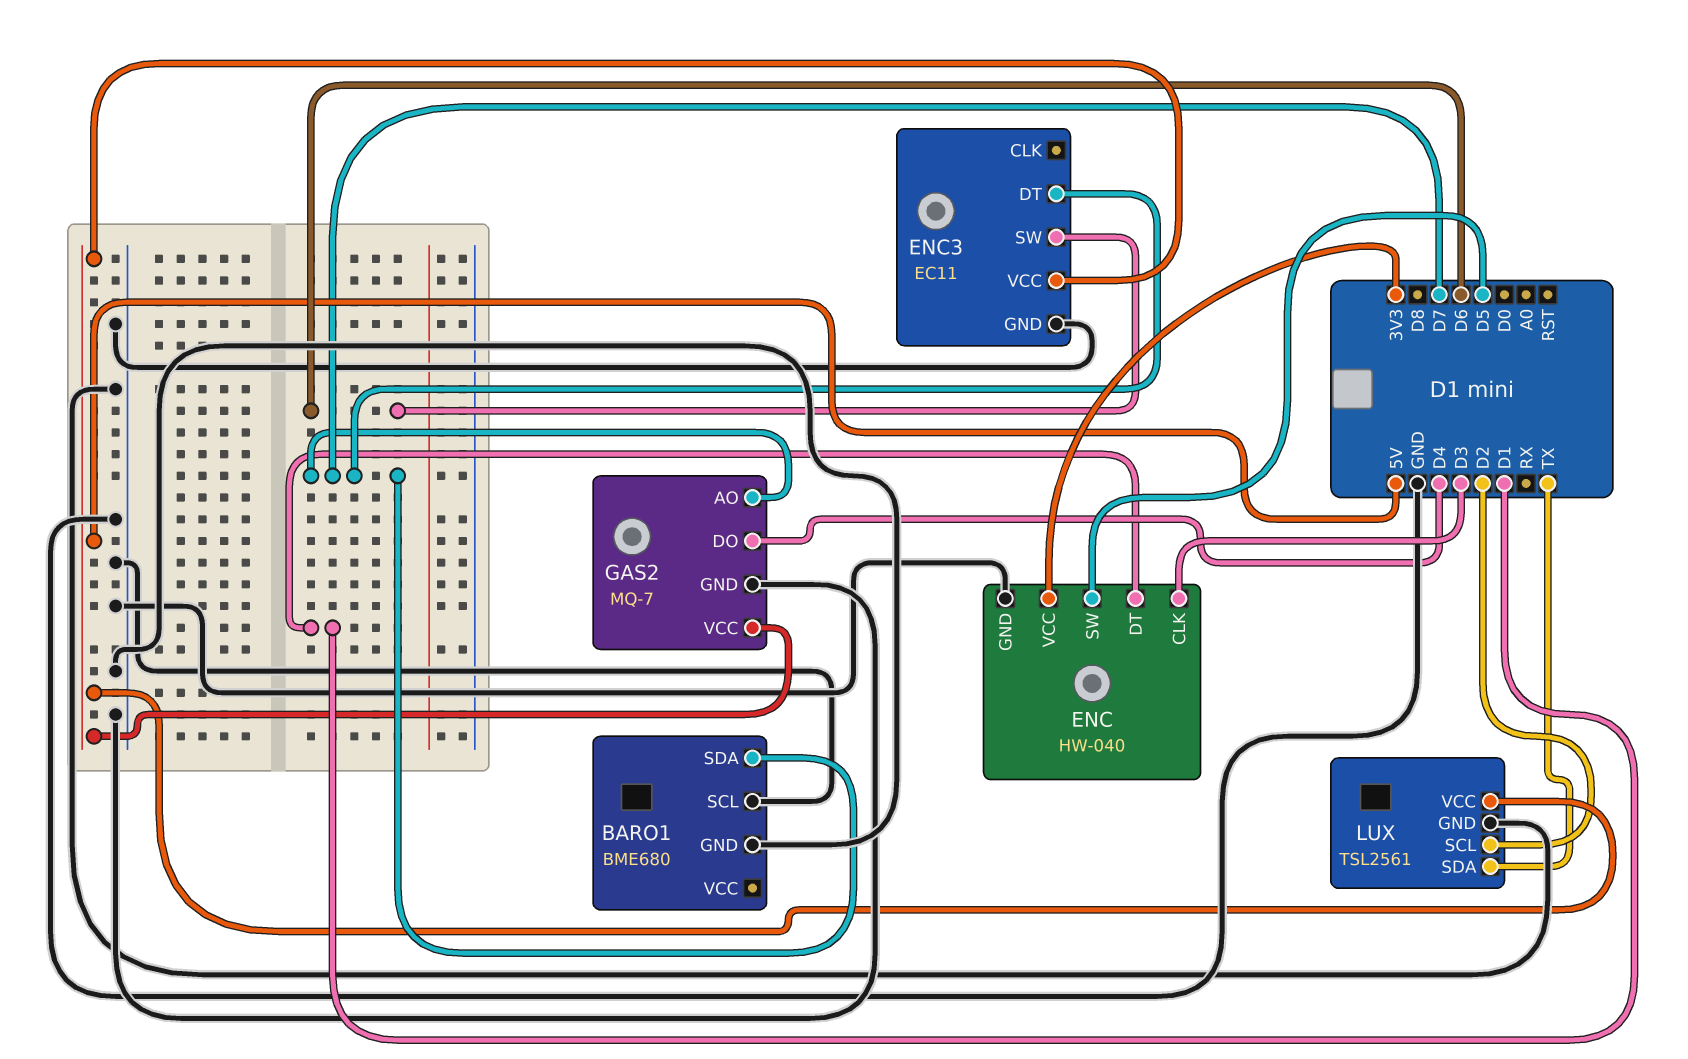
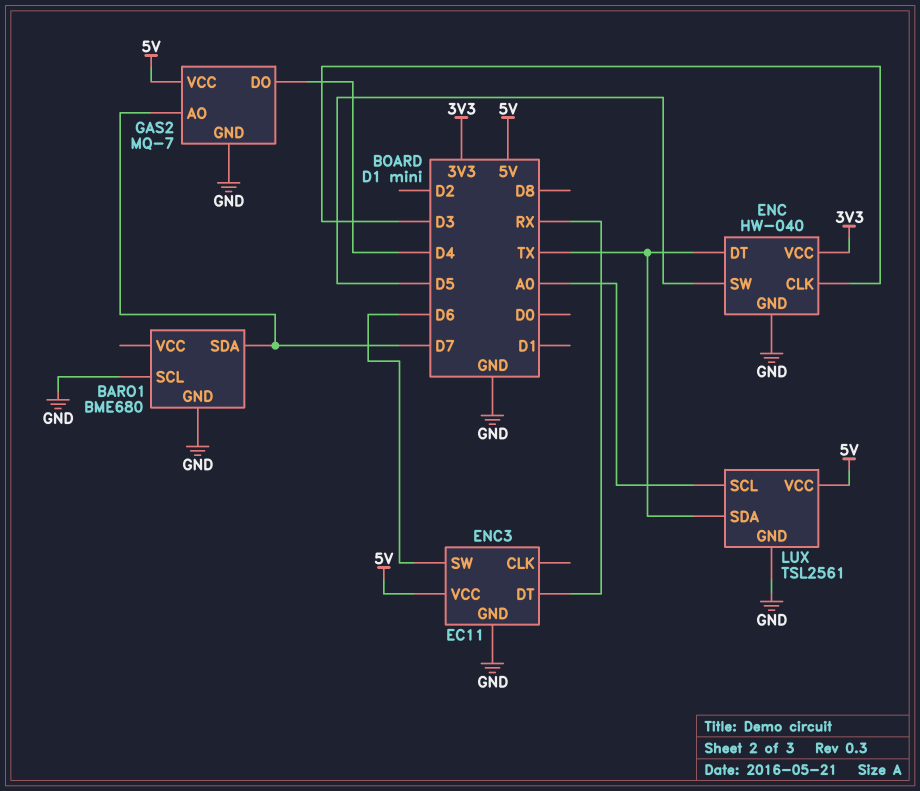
ENC pin DT: D1 -> TX
ENC3 pin DT: D7 -> RX
LUX pin SCL: D2 -> A0

